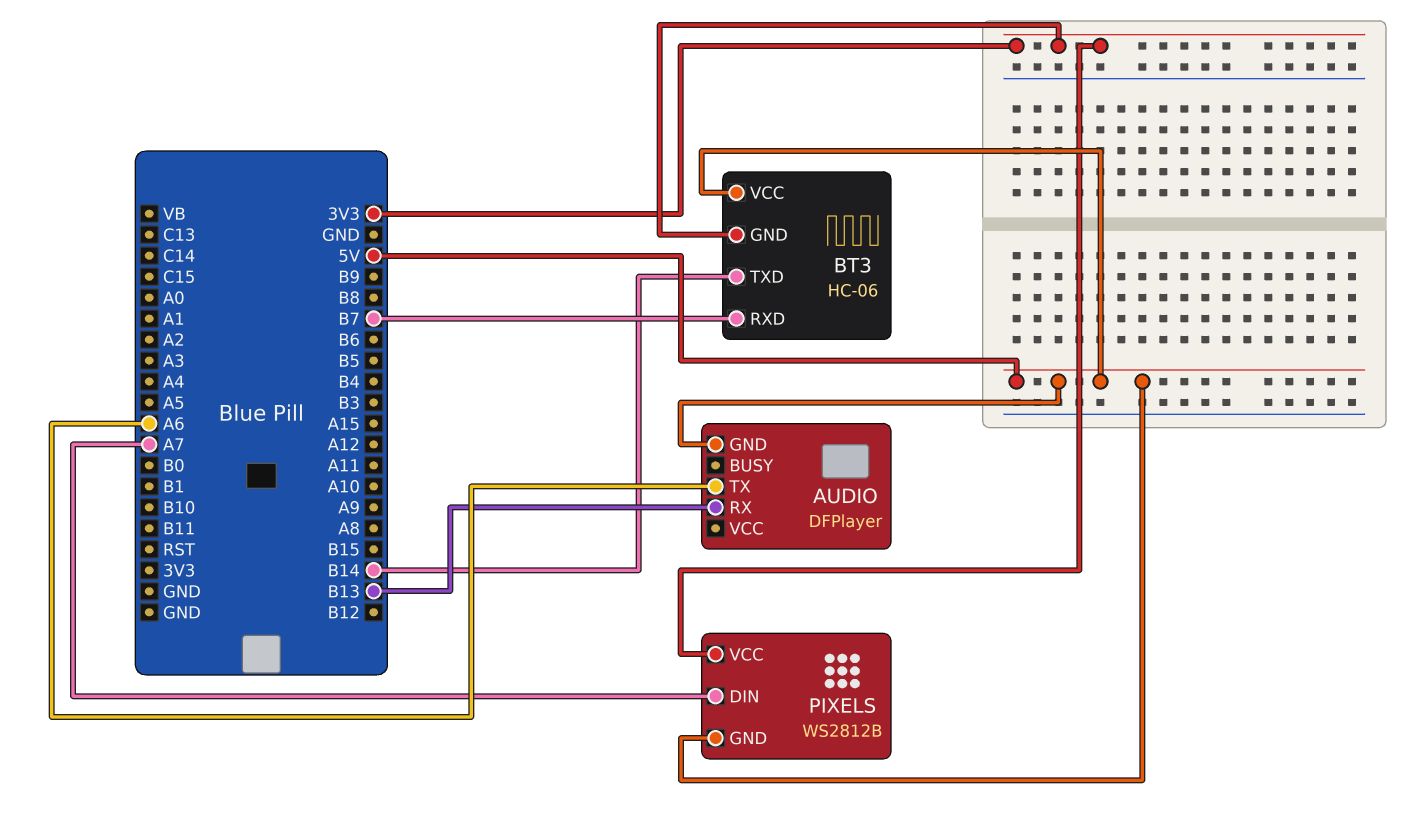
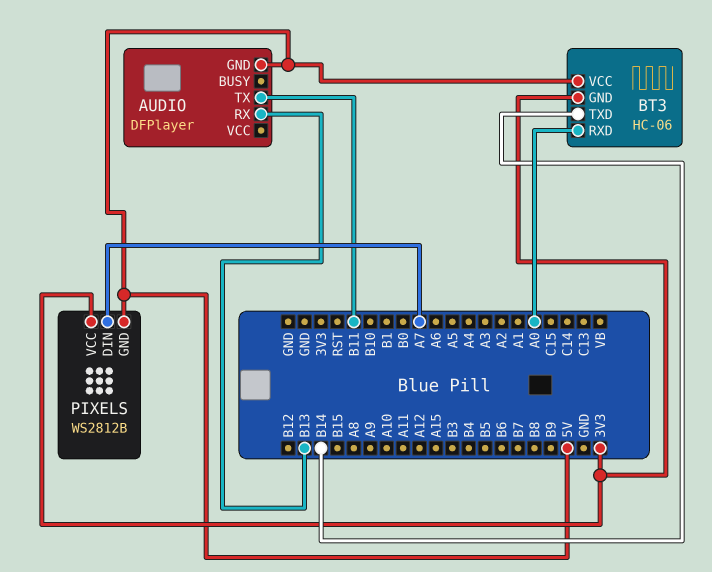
AUDIO pin TX: A6 -> B11
BT3 pin RXD: B7 -> A0

